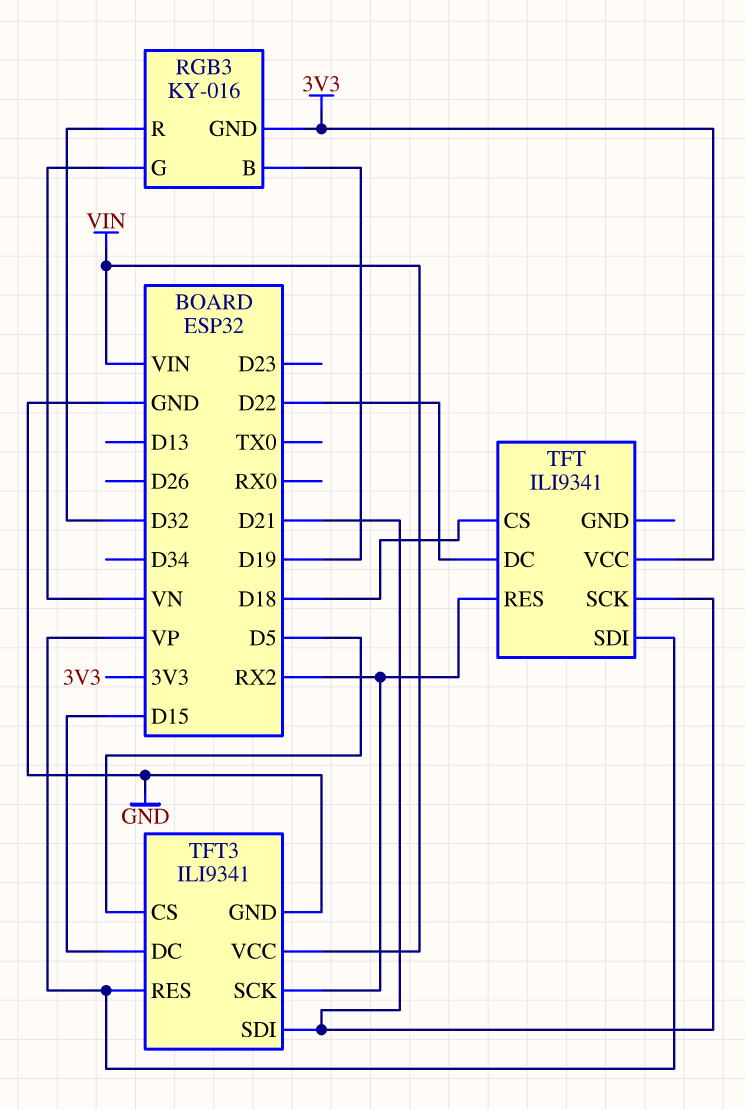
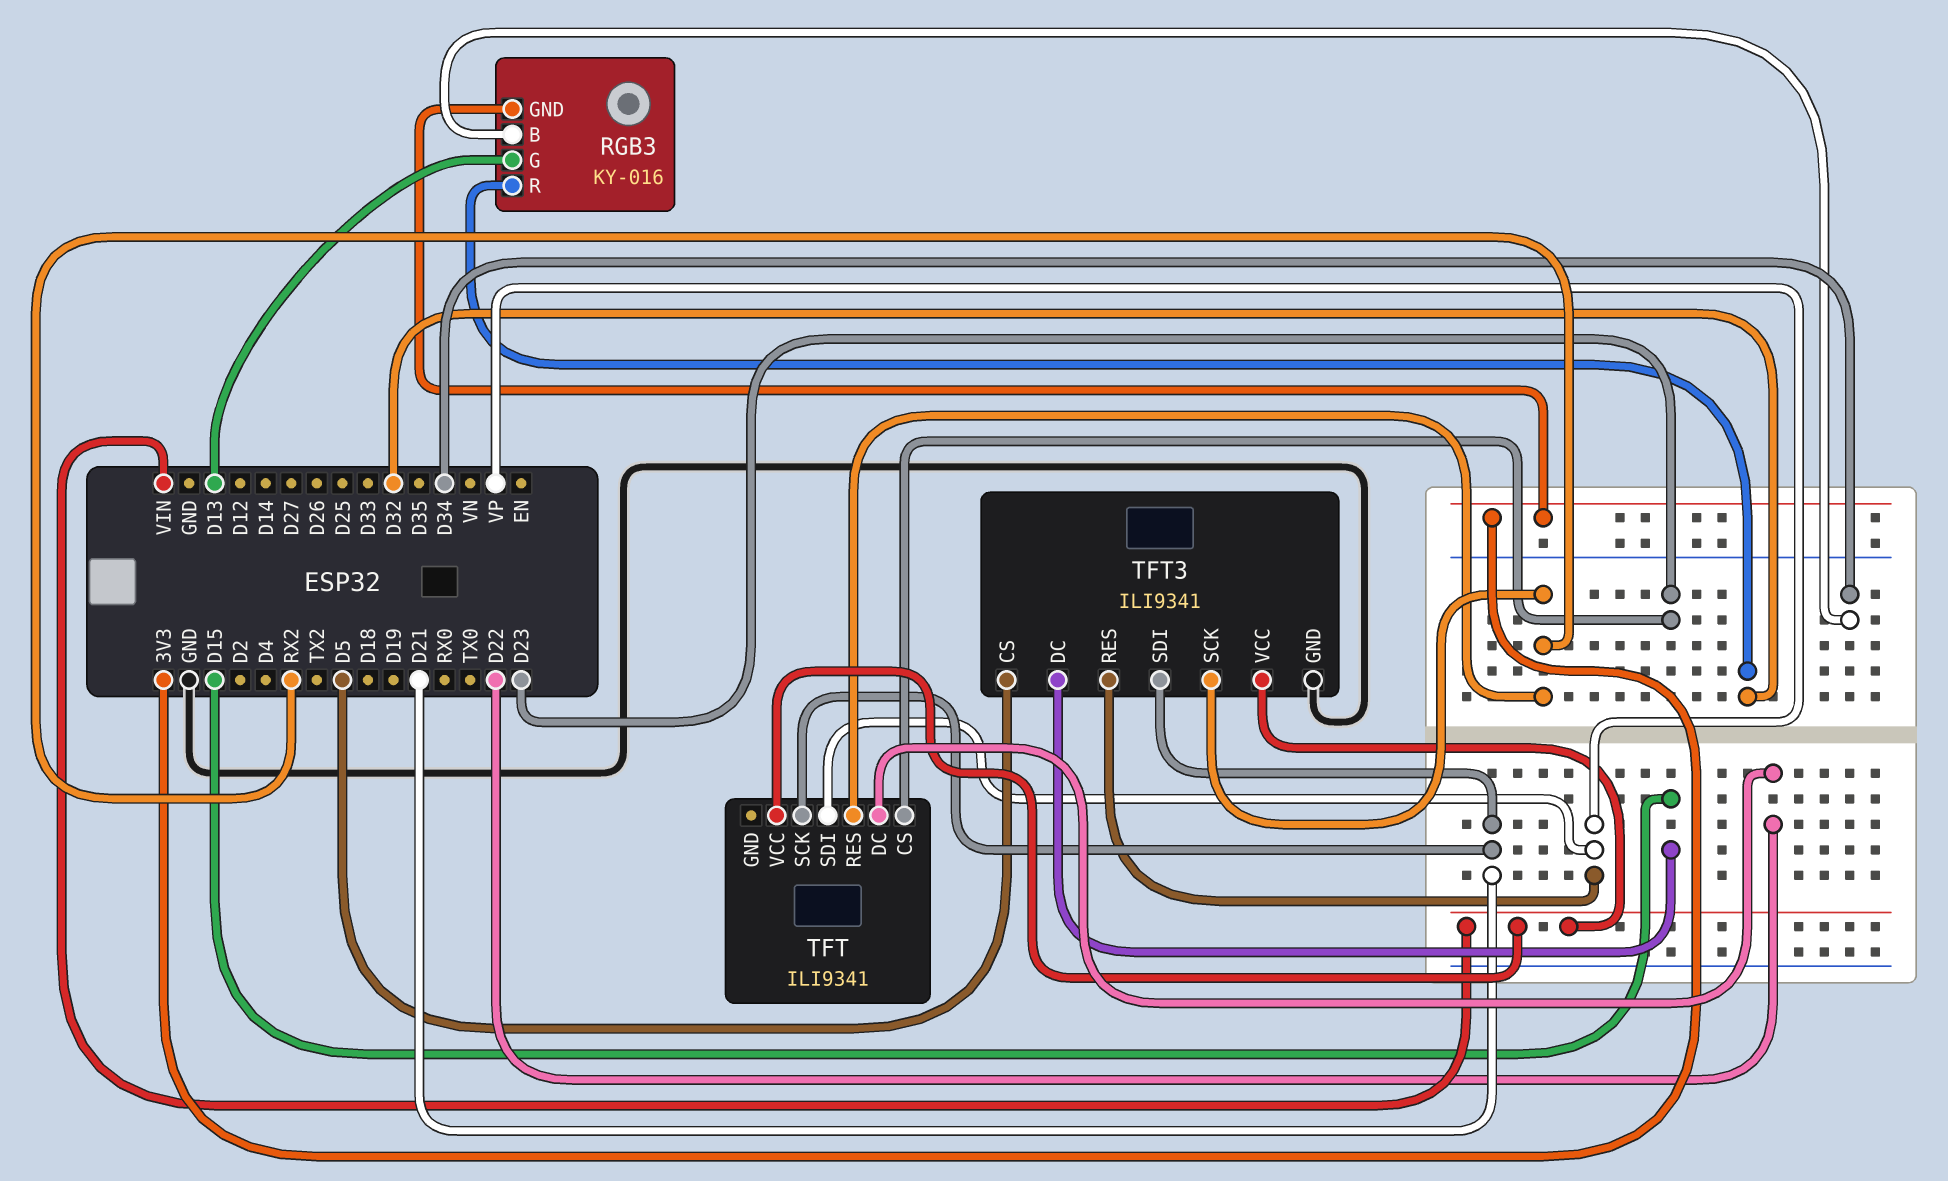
RGB3 pin B: D19 -> D34
RGB3 pin G: VN -> D13
TFT pin CS: D18 -> D23
TFT pin VCC: 3V3 -> VIN

